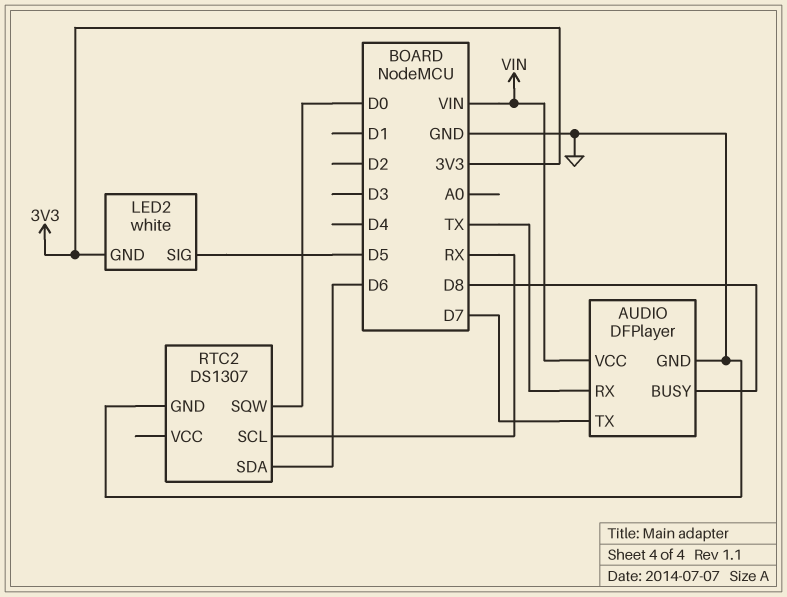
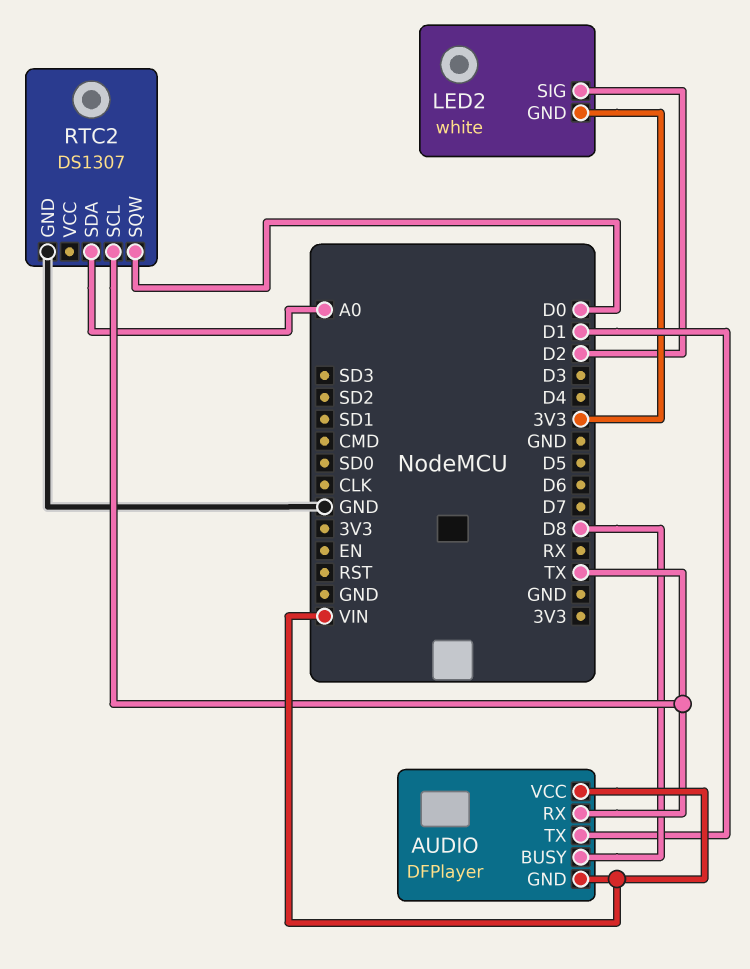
AUDIO pin GND: GND -> VIN
AUDIO pin TX: D7 -> D1
LED2 pin SIG: D5 -> D2
RTC2 pin SCL: RX -> TX
RTC2 pin SDA: D6 -> A0

